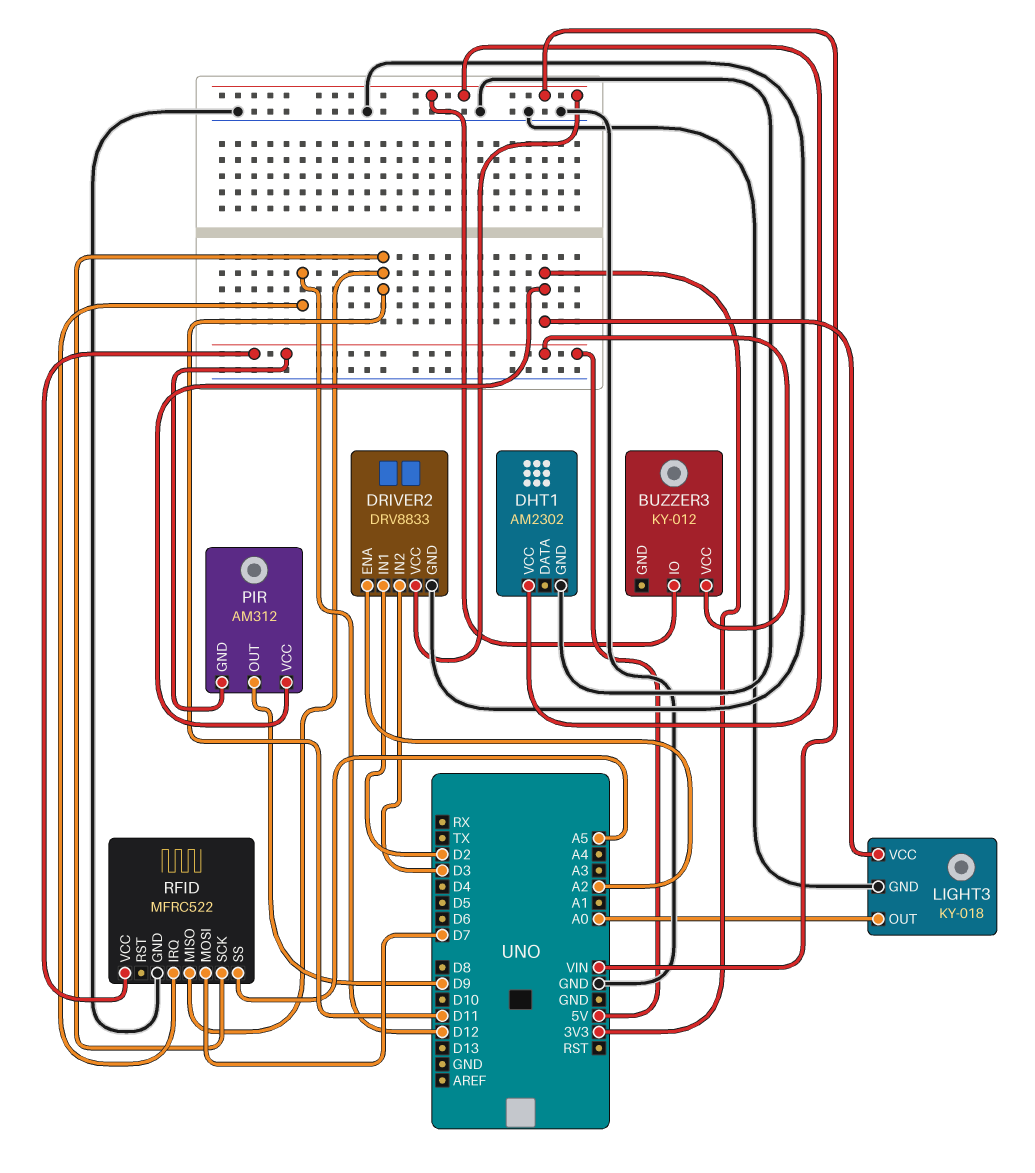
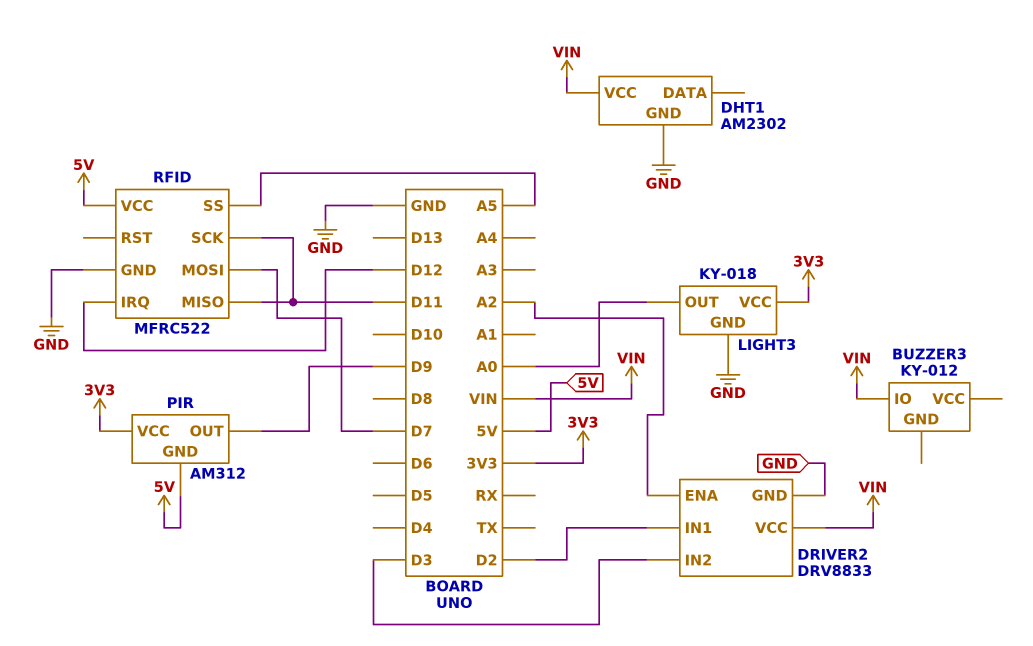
BUZZER3 pin VCC: 5V -> none

